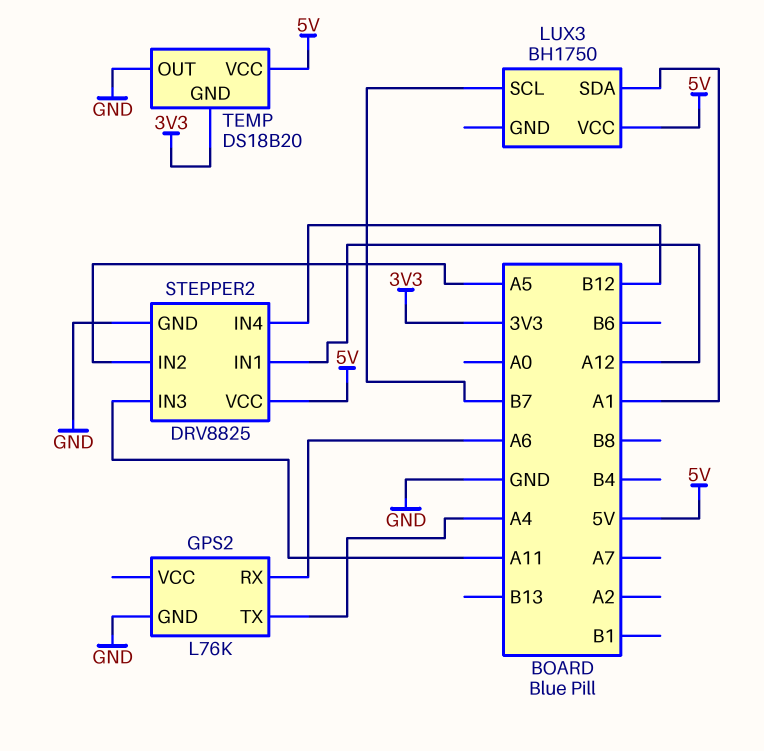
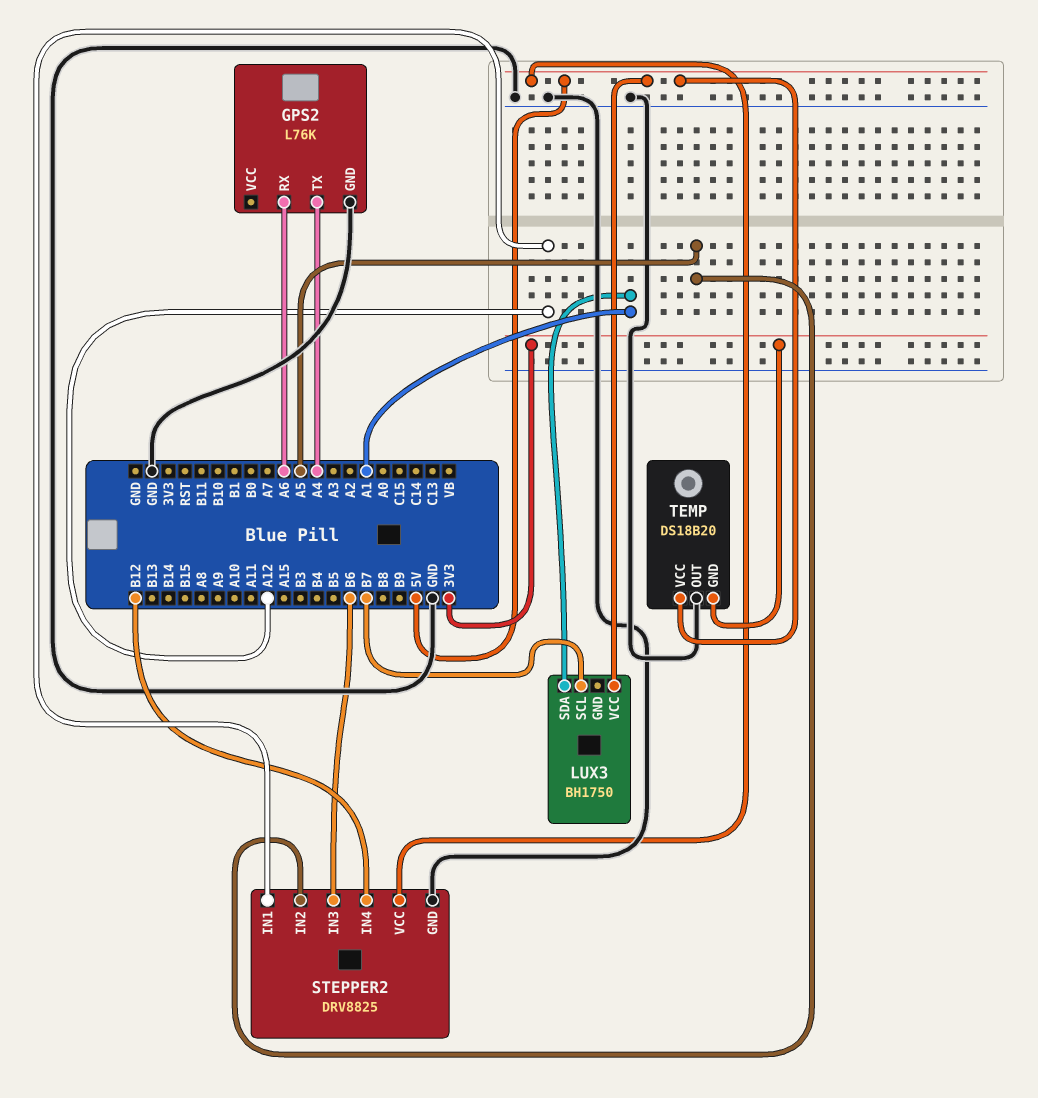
STEPPER2 pin IN3: A11 -> B6

